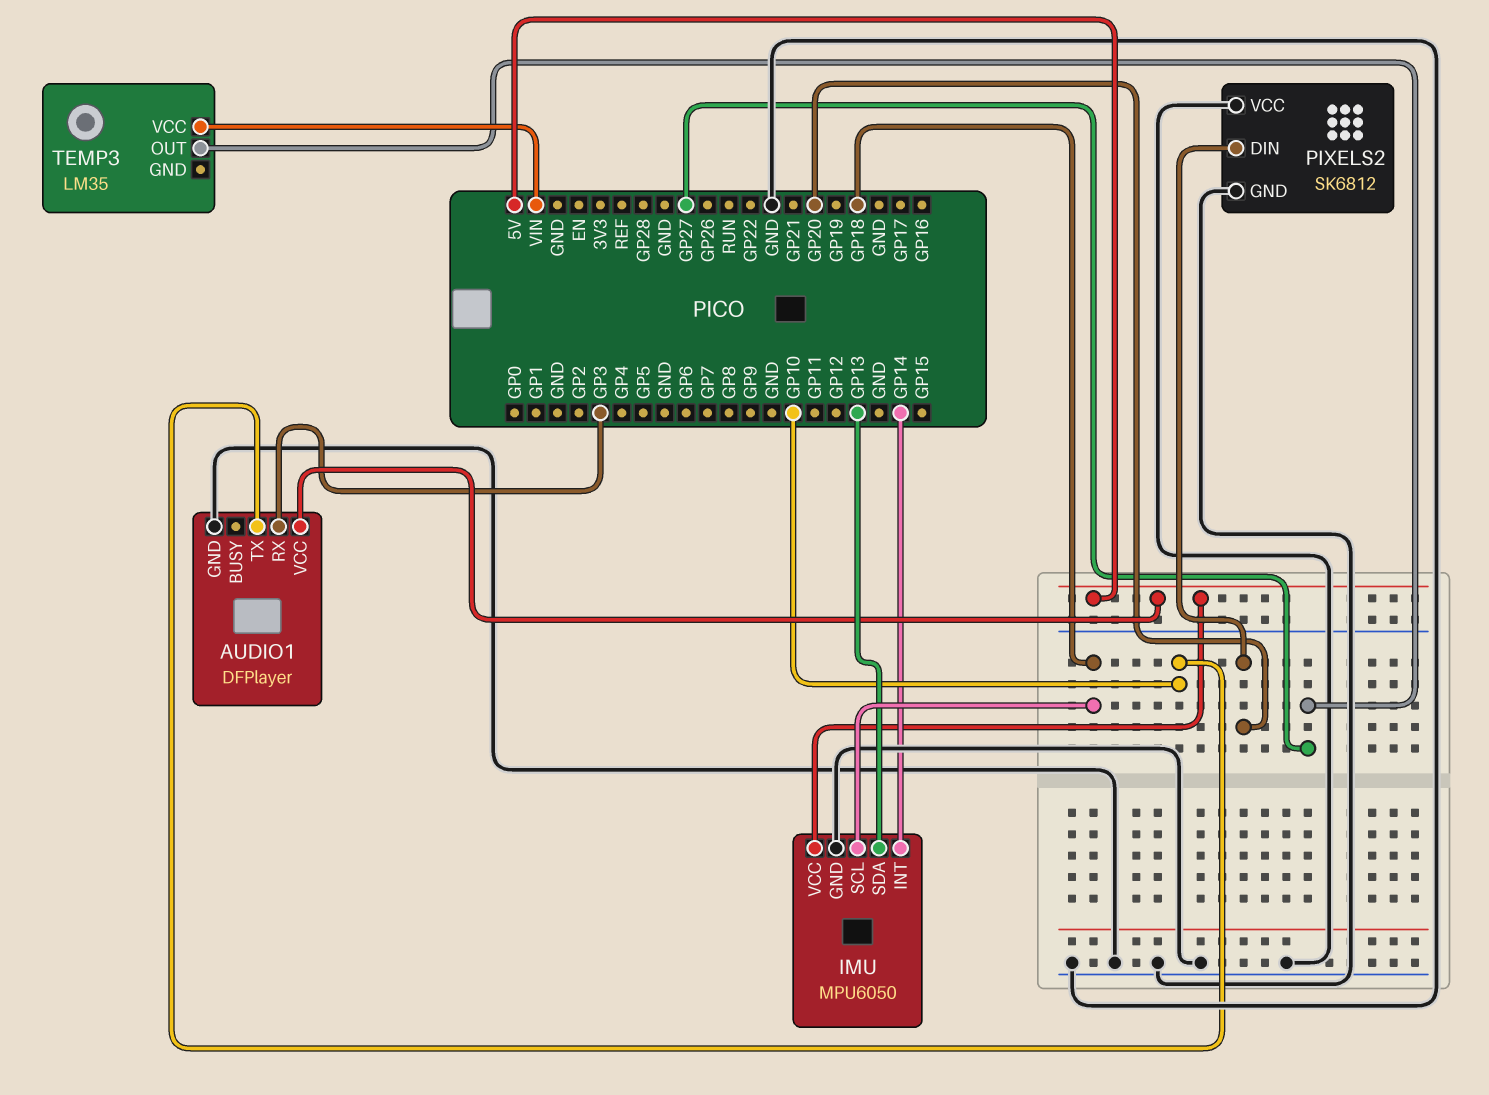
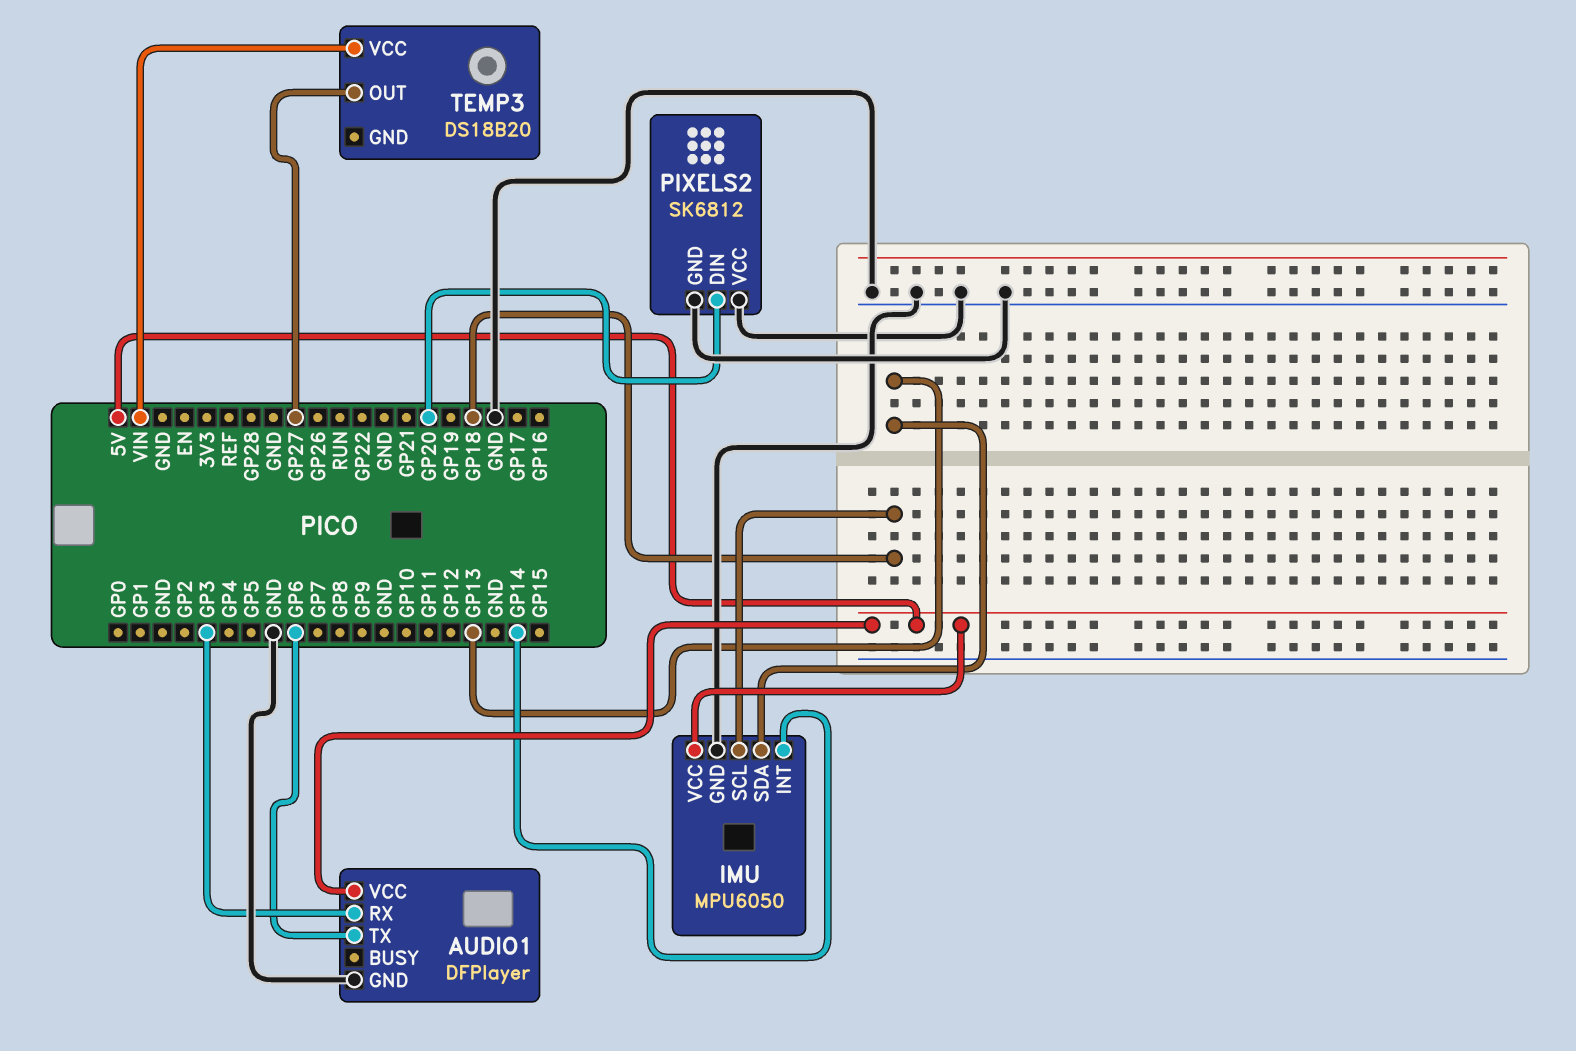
AUDIO1 pin TX: GP10 -> GP6
TEMP3: LM35 -> DS18B20

